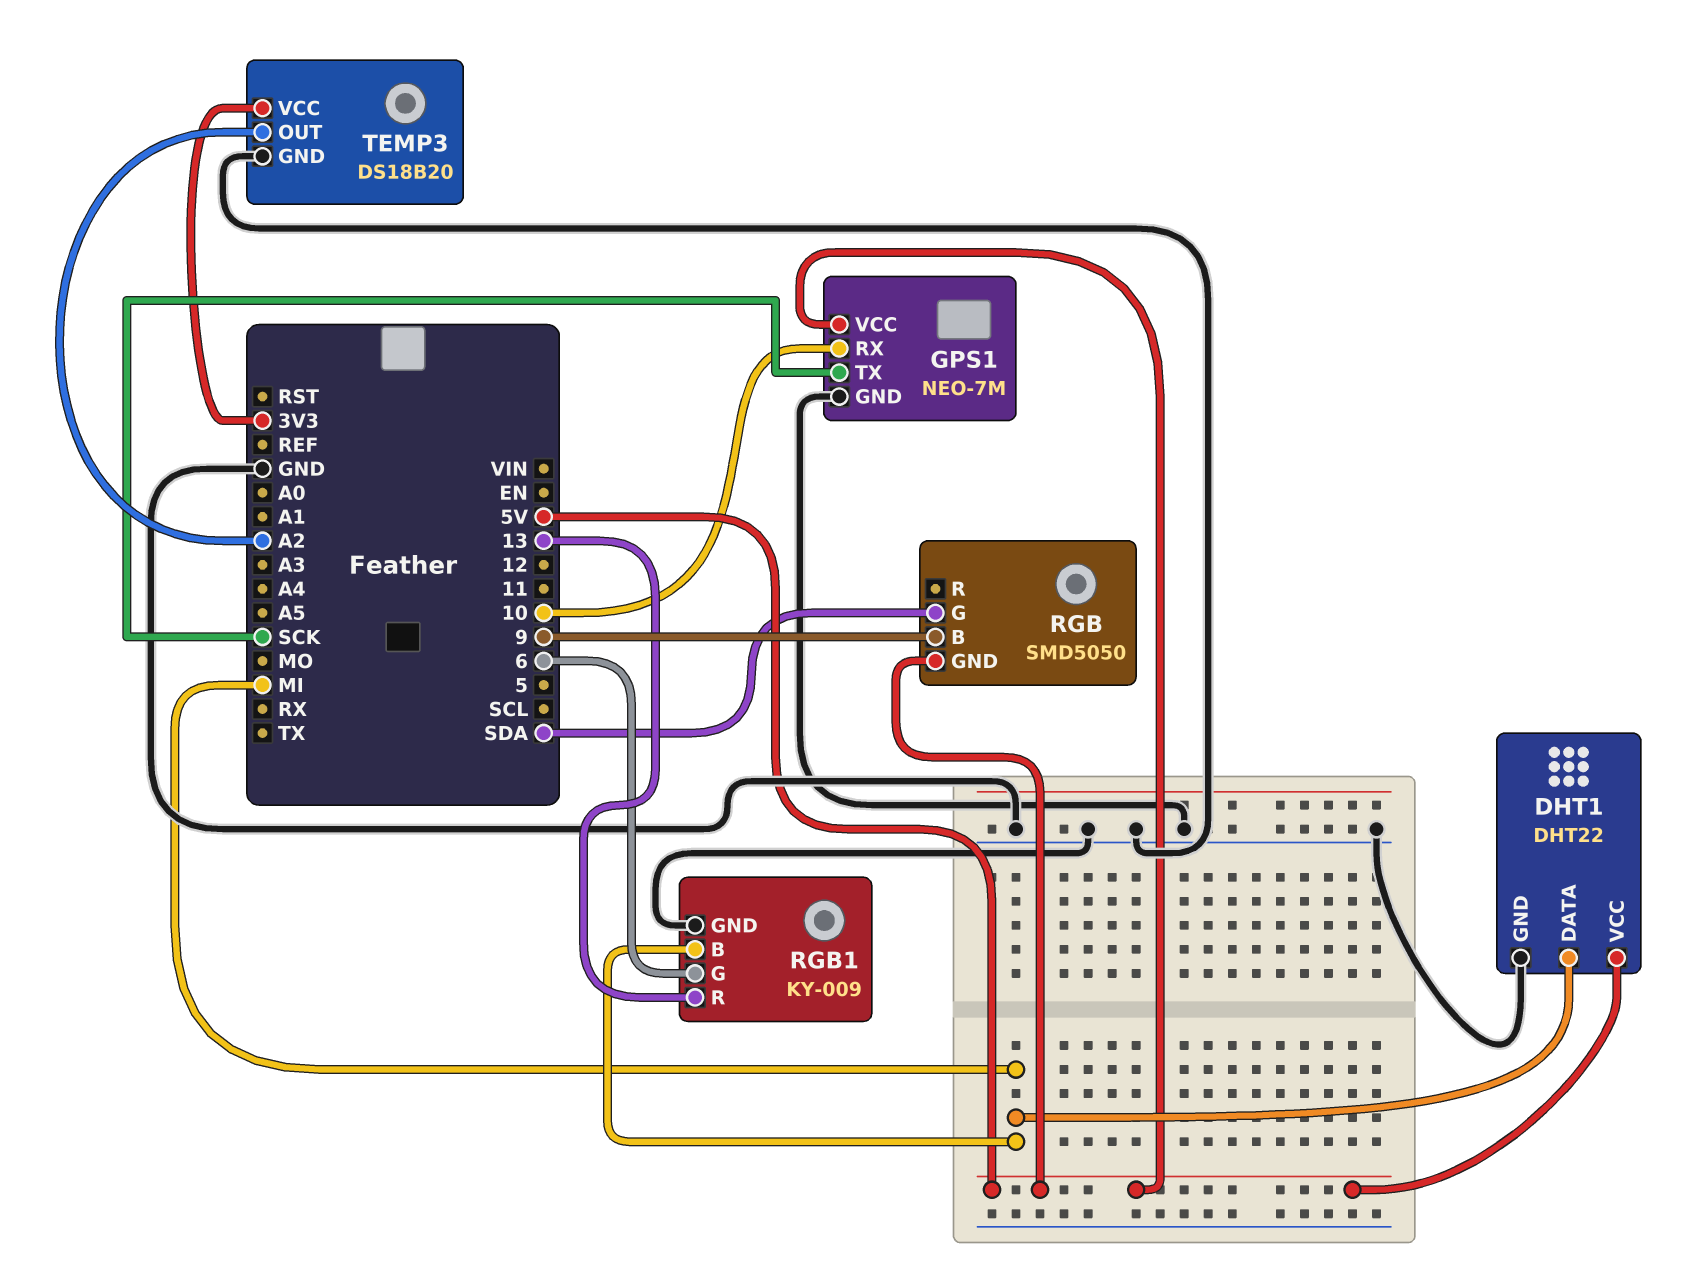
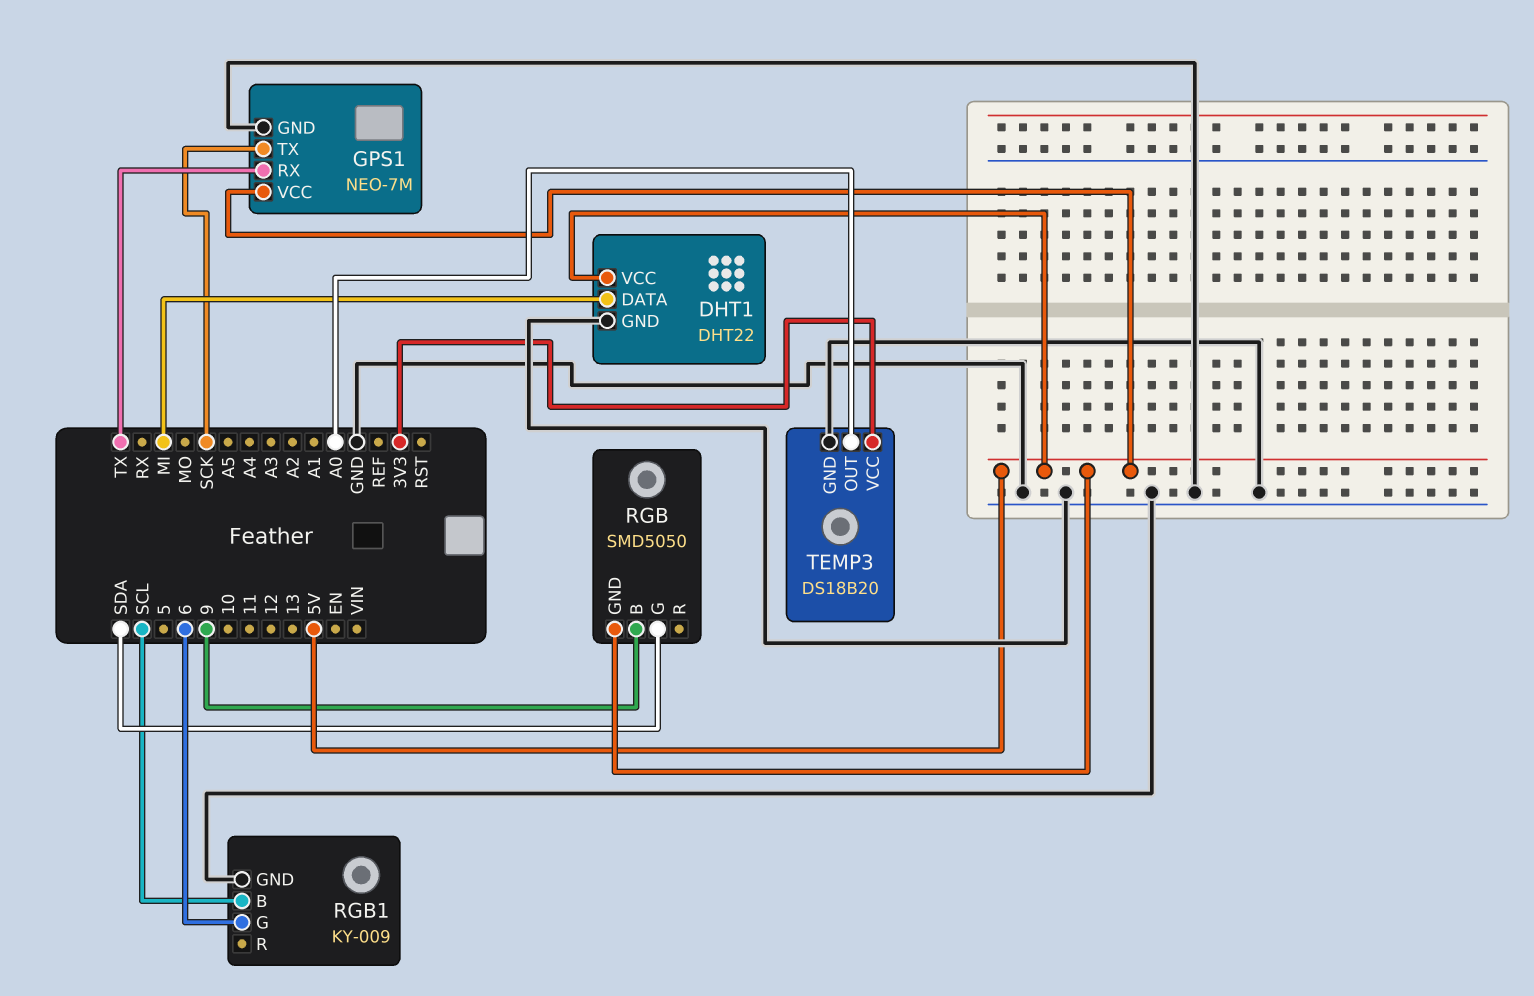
GPS1 pin RX: 10 -> TX
RGB1 pin B: MI -> SCL
RGB1 pin R: 13 -> none
TEMP3 pin OUT: A2 -> A0

